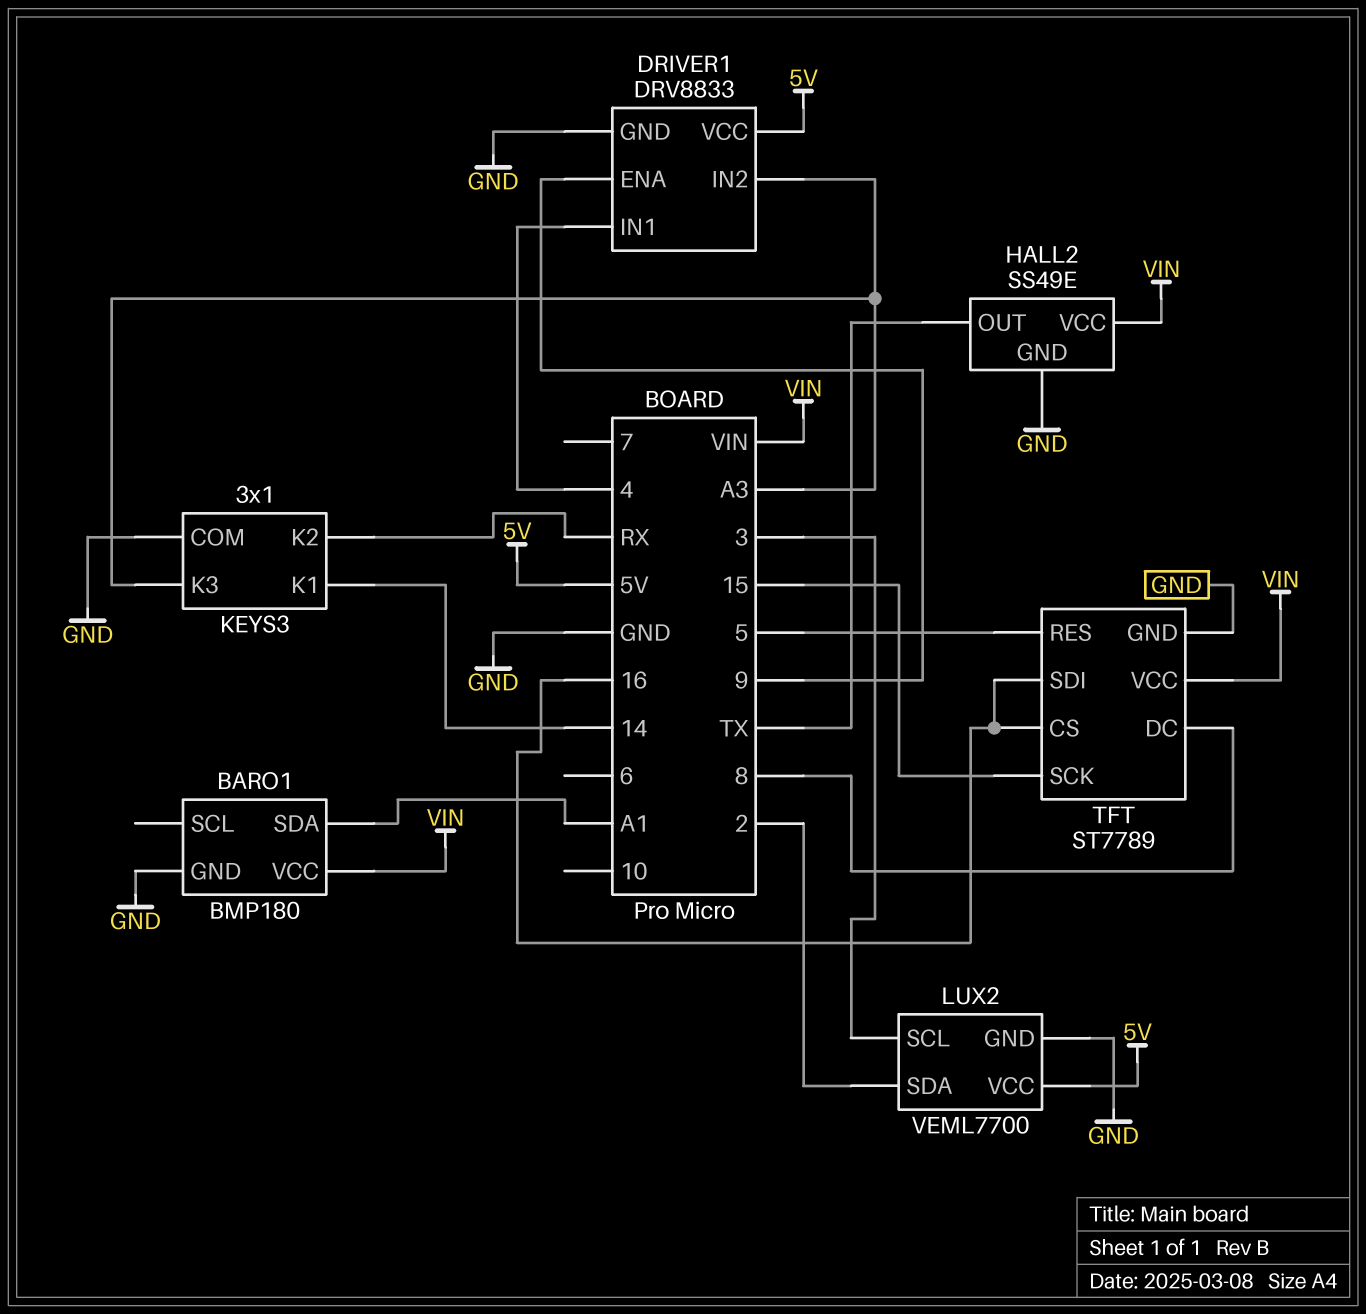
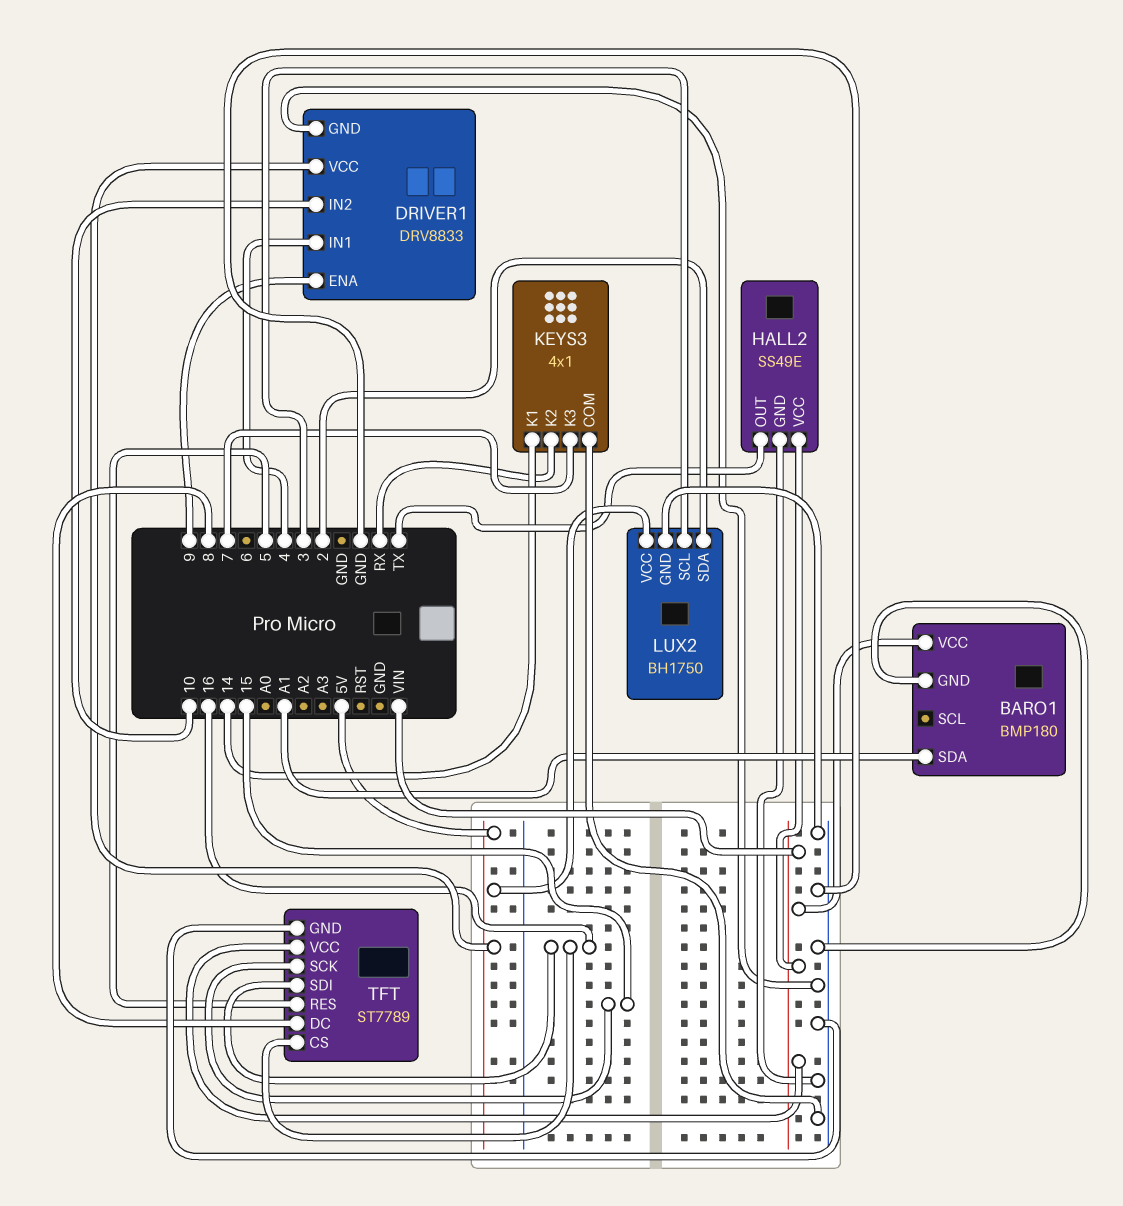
DRIVER1 pin IN2: A3 -> 10
KEYS3: 3x1 -> 4x1
KEYS3 pin K3: A3 -> 7
LUX2: VEML7700 -> BH1750

